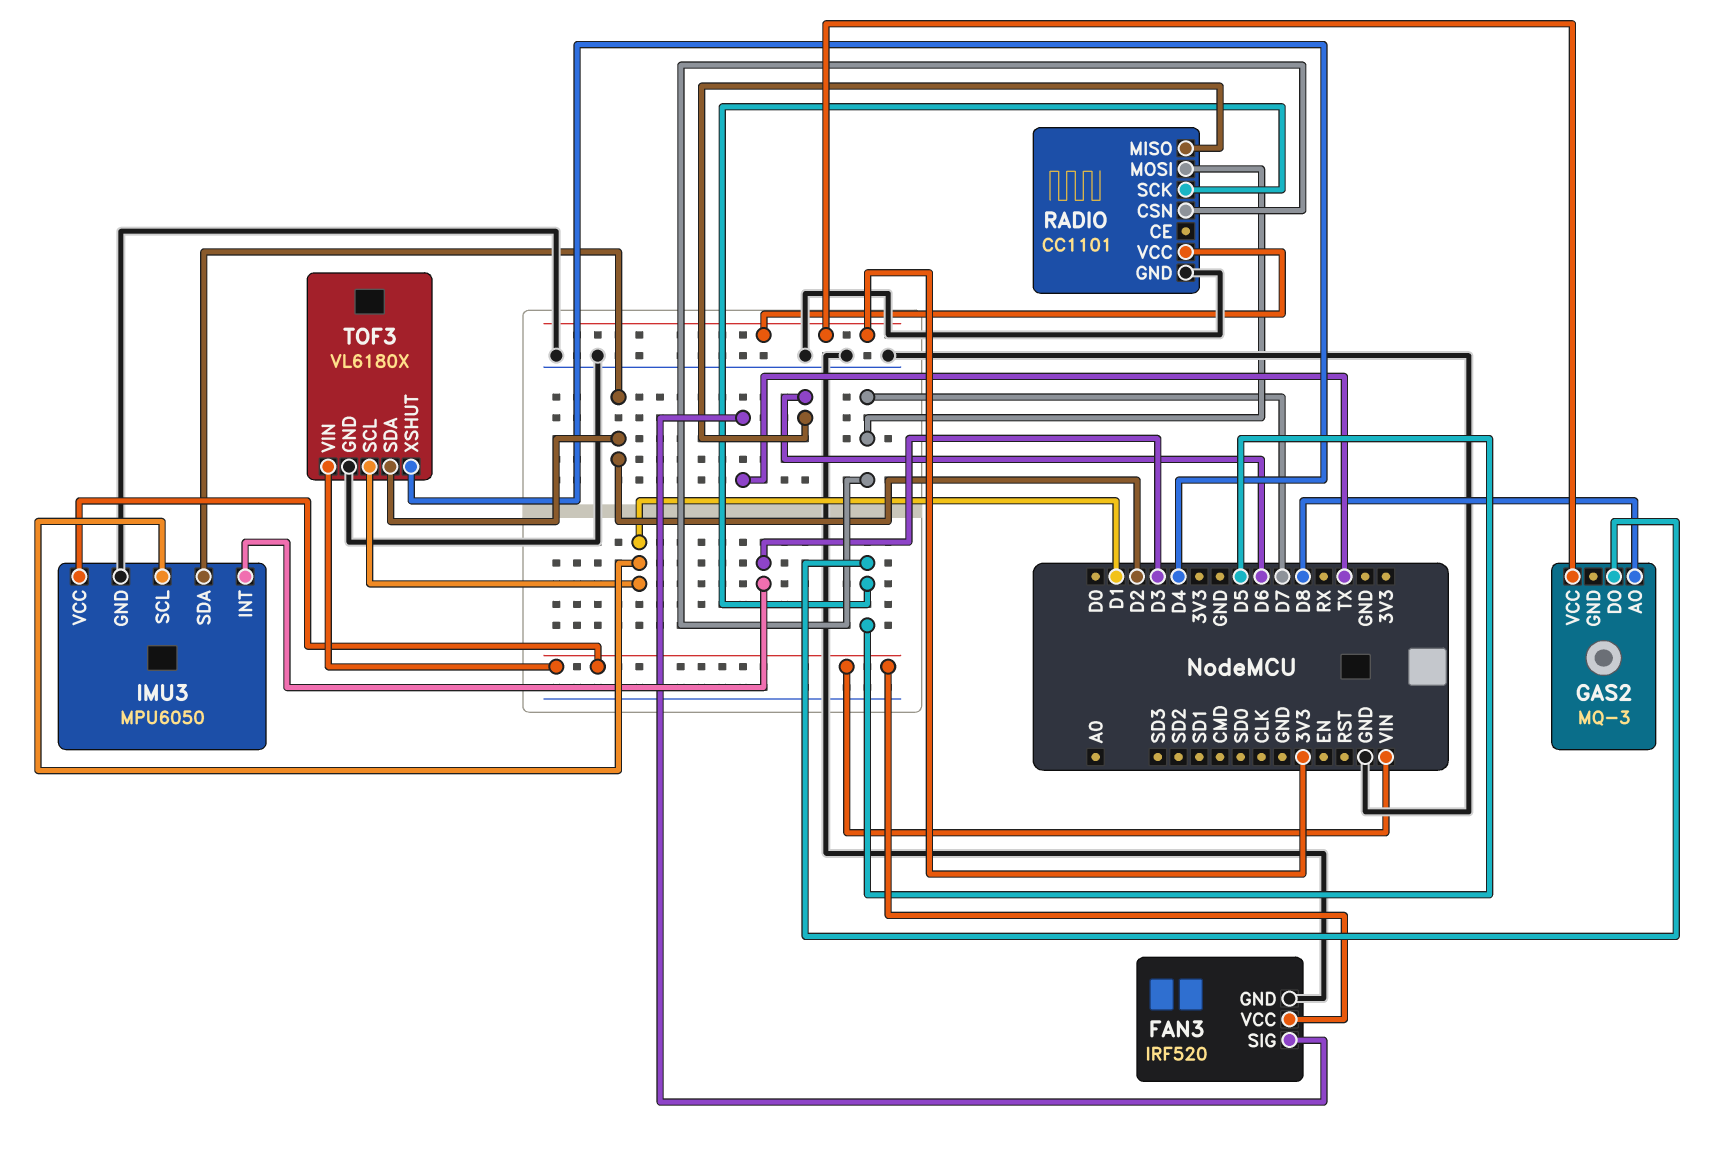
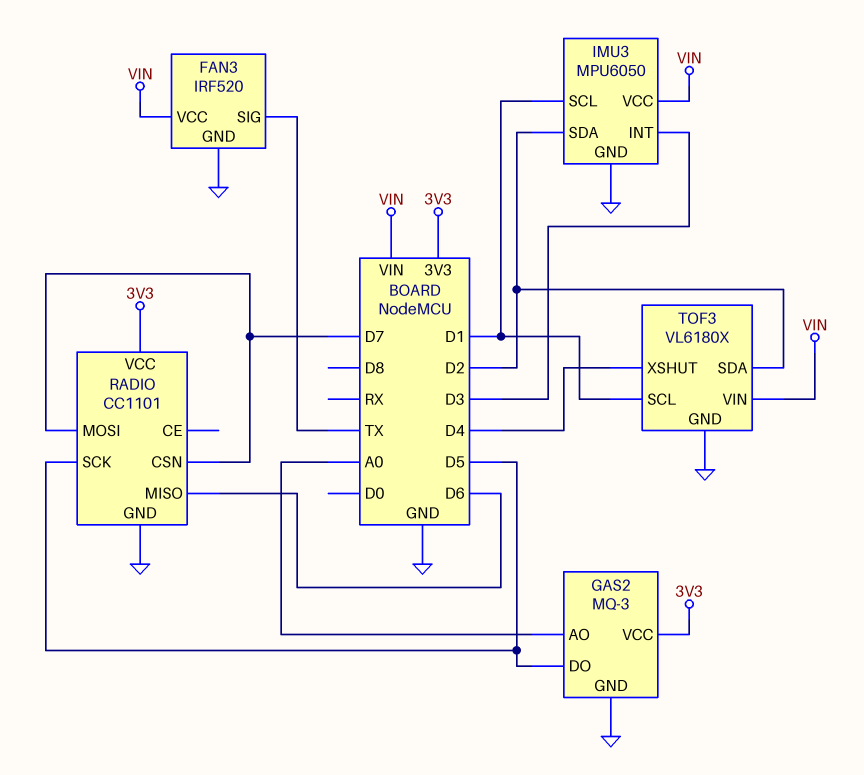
GAS2 pin AO: D8 -> A0
GAS2 pin GND: none -> GND

